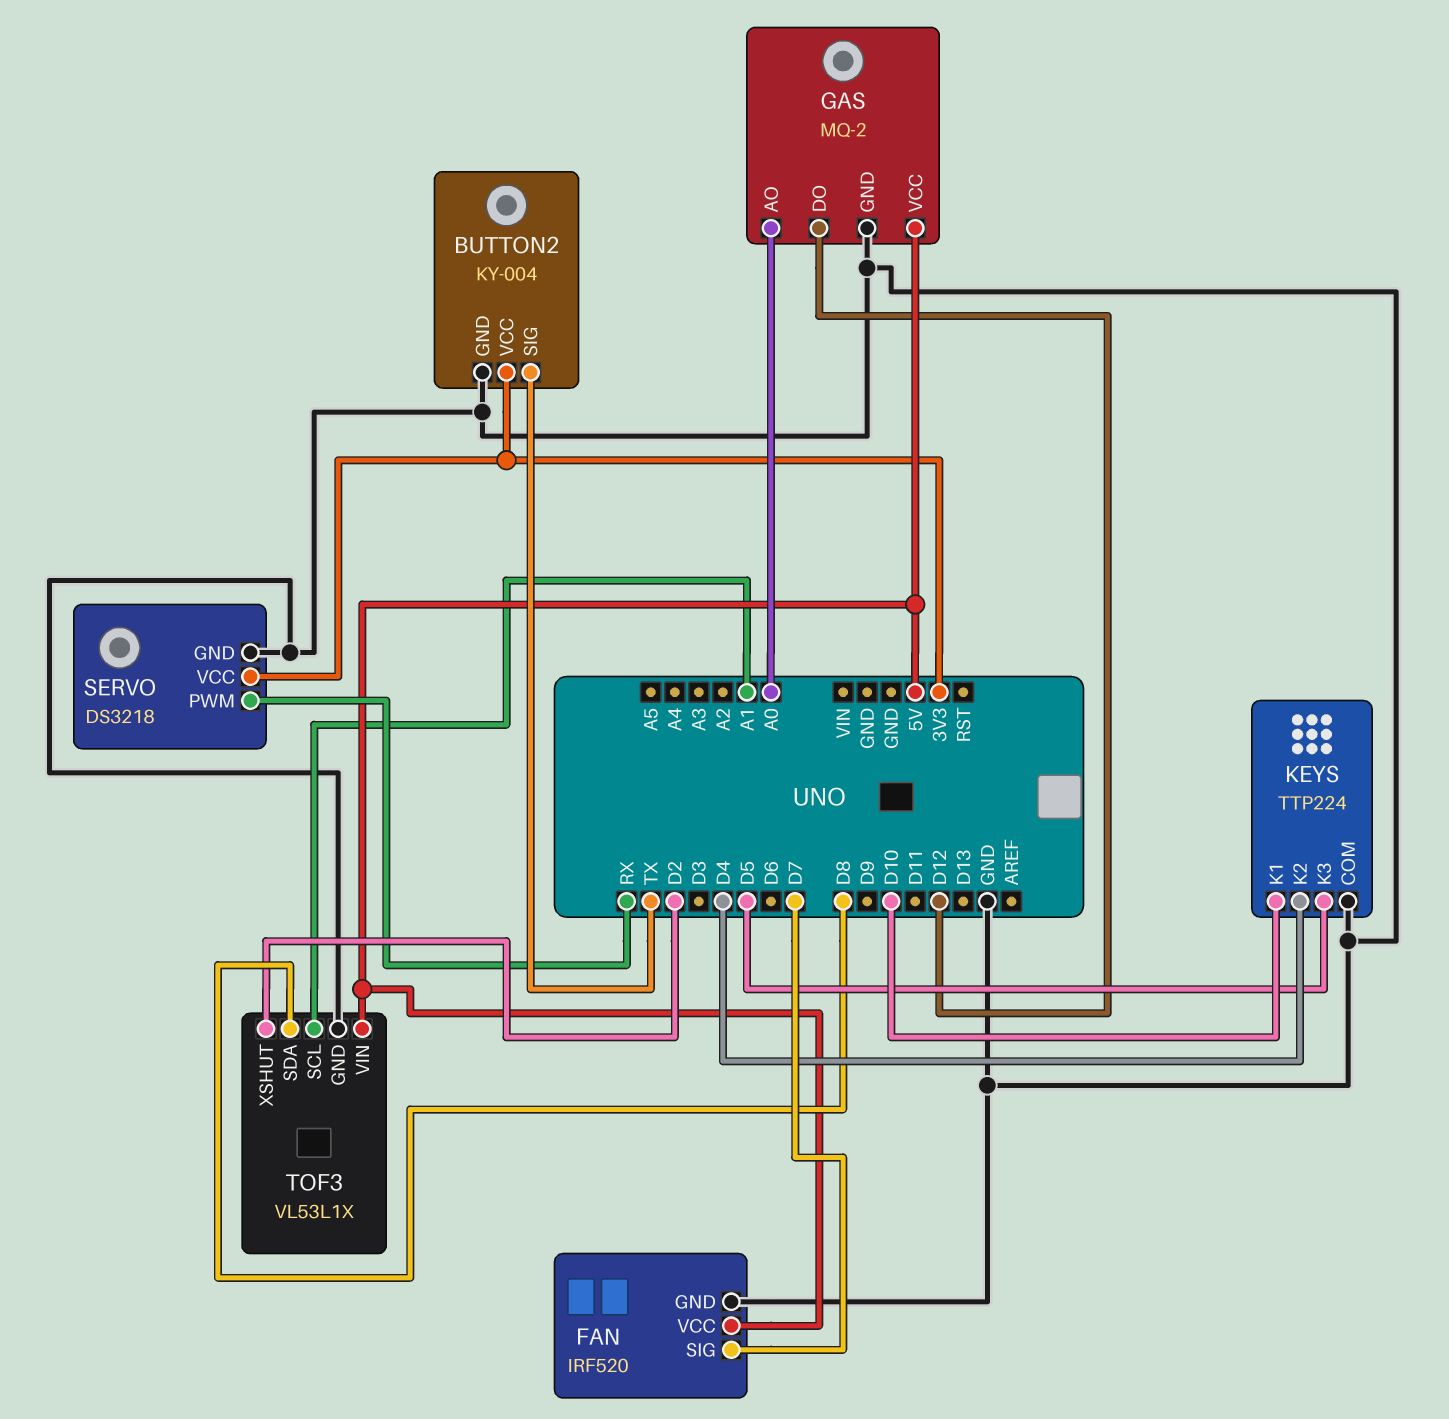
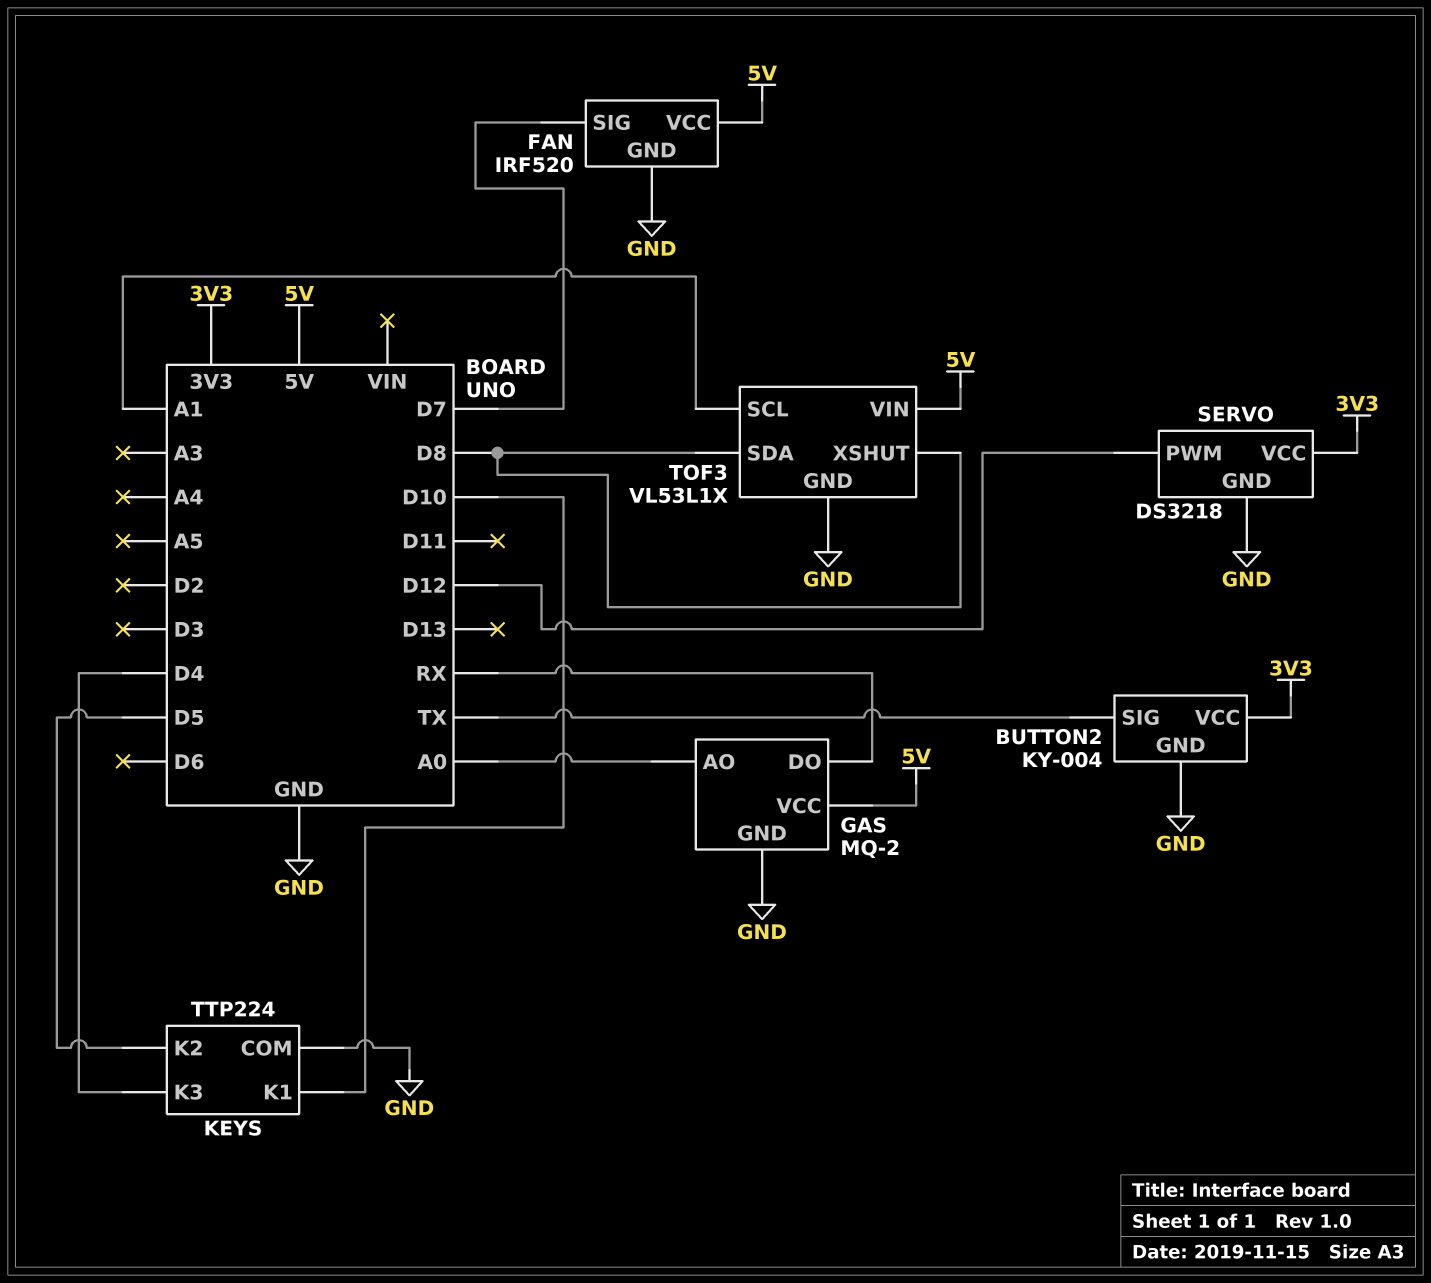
GAS pin DO: D12 -> RX
KEYS pin K2: D4 -> D5
KEYS pin K3: D5 -> D4
SERVO pin PWM: RX -> D12
TOF3 pin XSHUT: D2 -> D8

